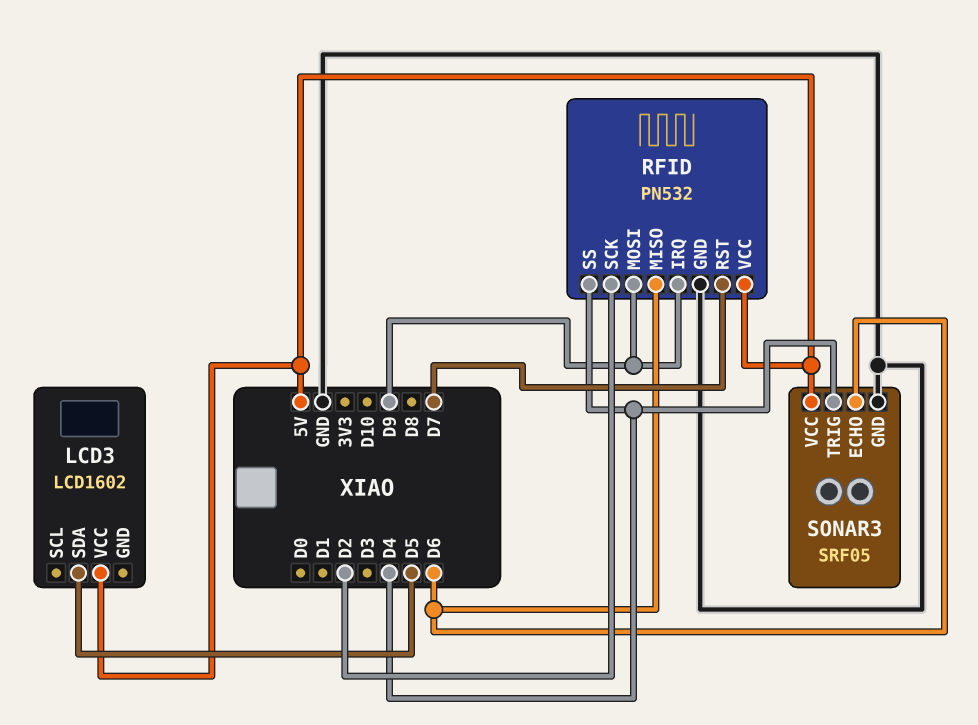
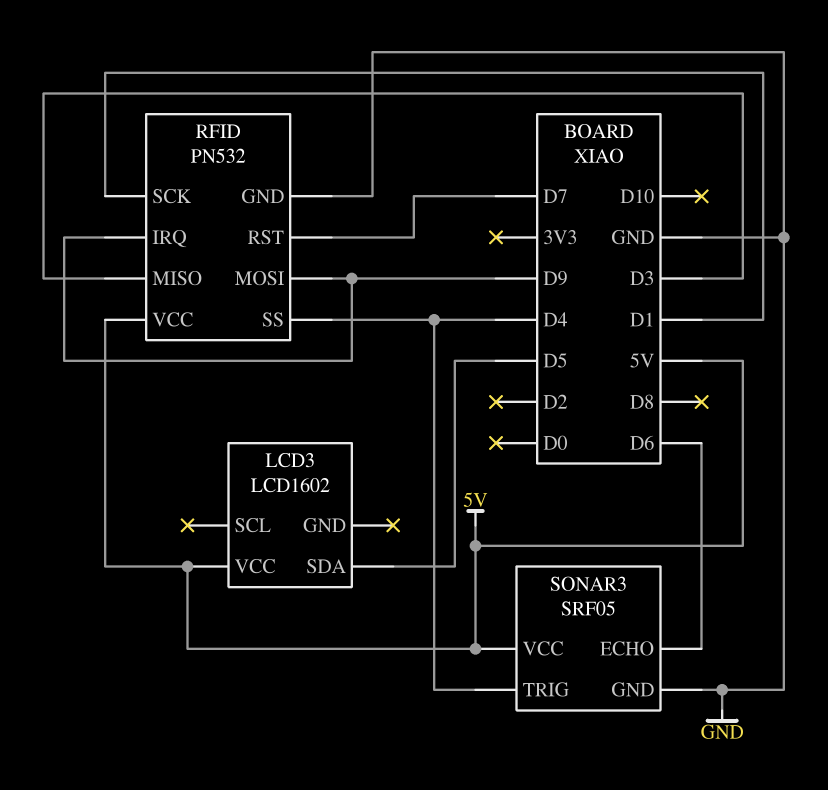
RFID pin MISO: D6 -> D3
RFID pin SCK: D2 -> D1

